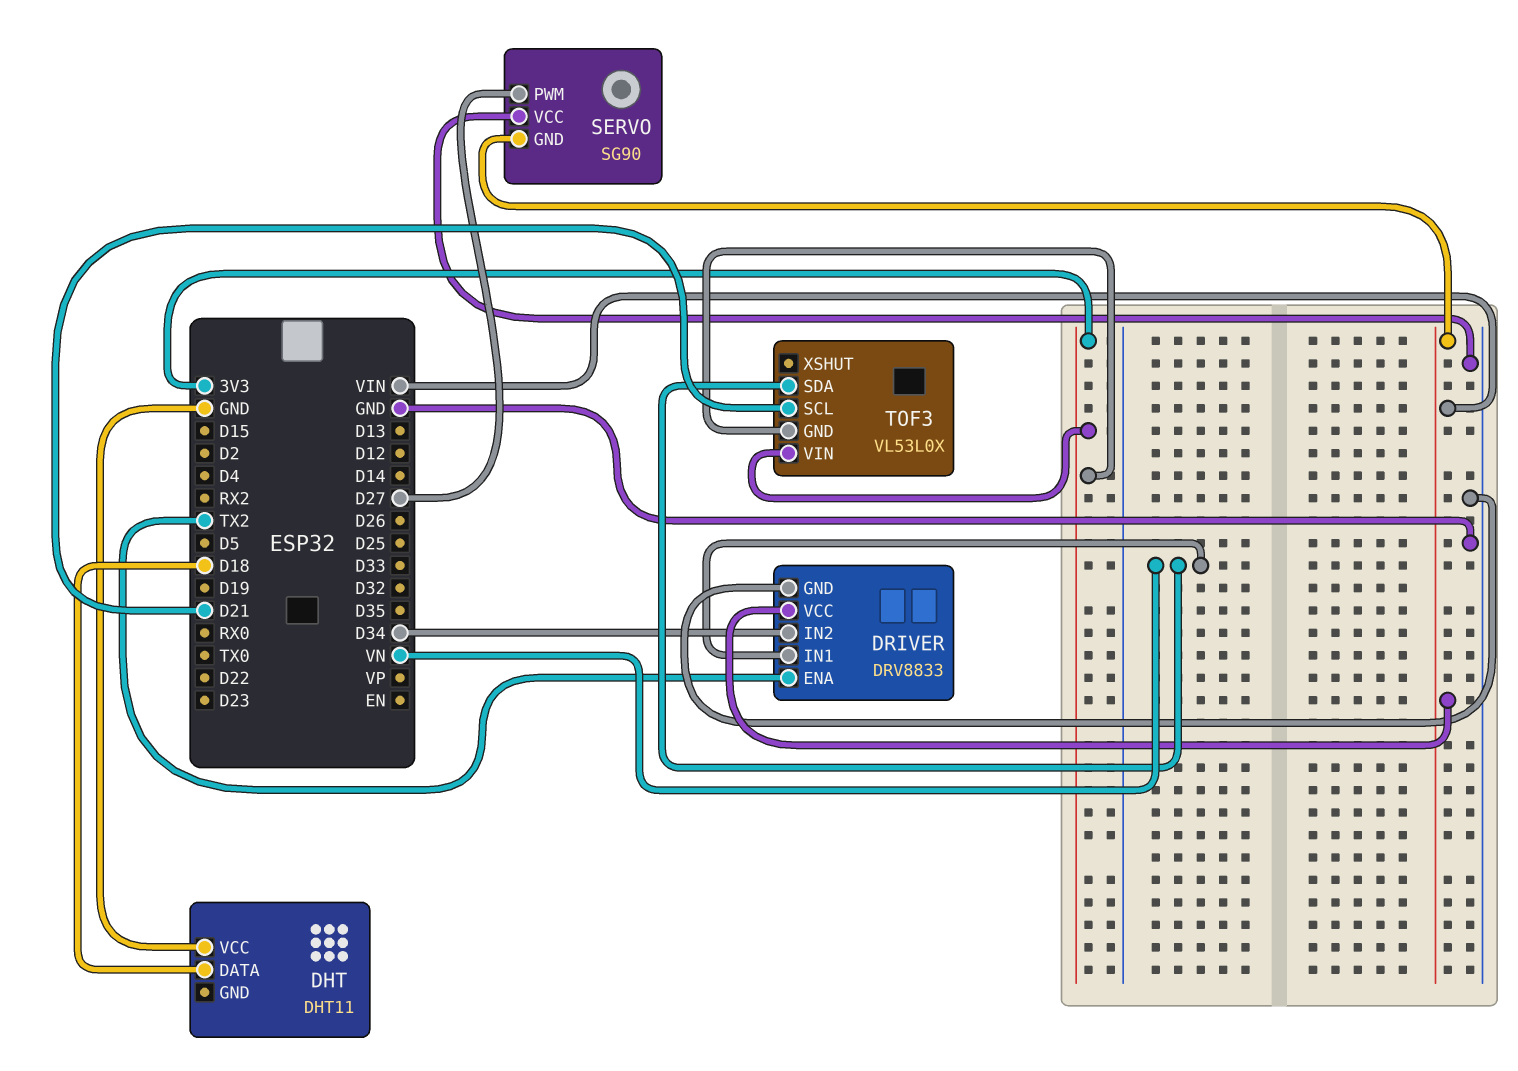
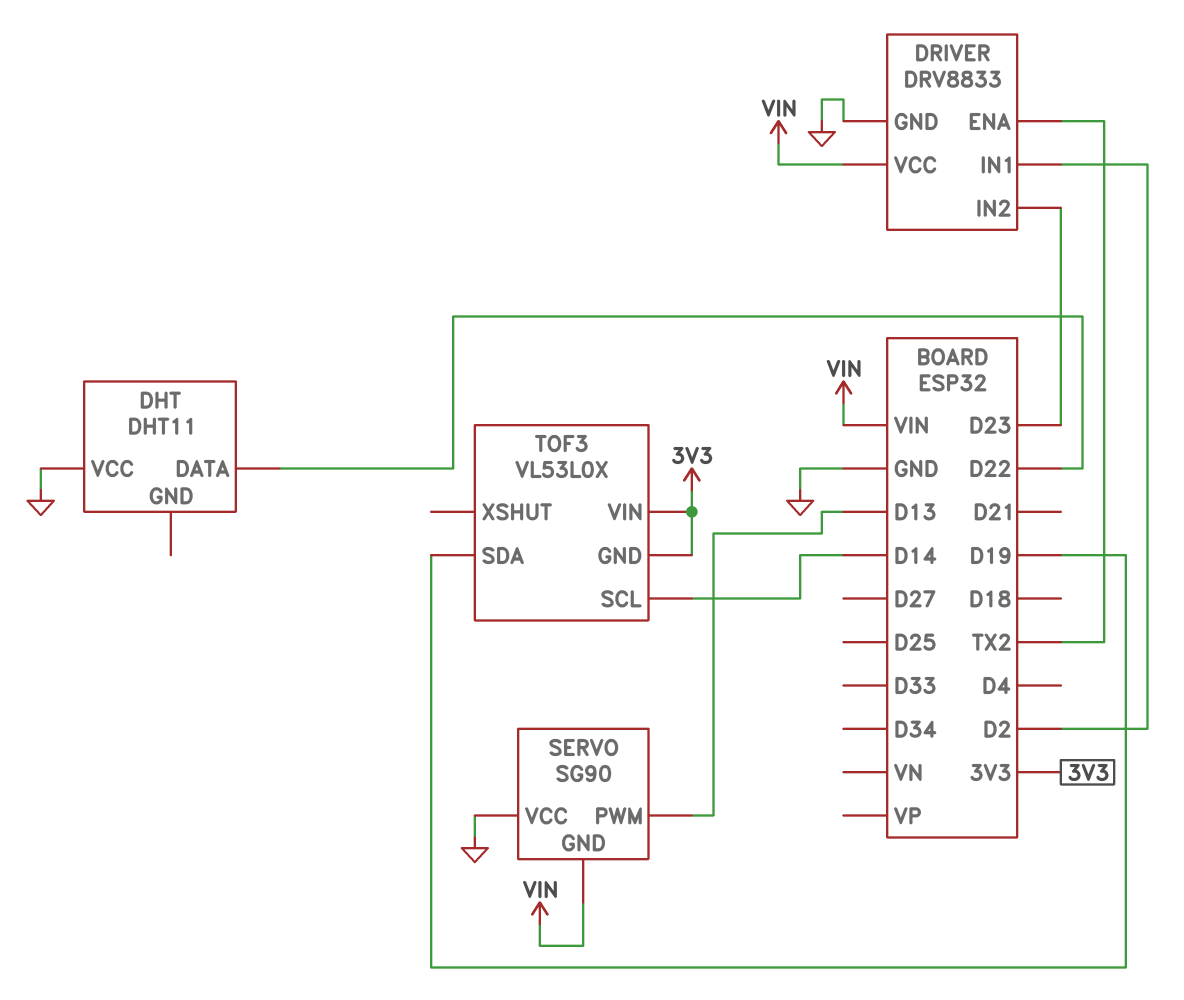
DHT pin DATA: D18 -> D22
DRIVER pin IN1: VN -> D2
DRIVER pin IN2: D34 -> D23
SERVO pin PWM: D27 -> D13
TOF3 pin SCL: D21 -> D14
TOF3 pin SDA: VN -> D19

